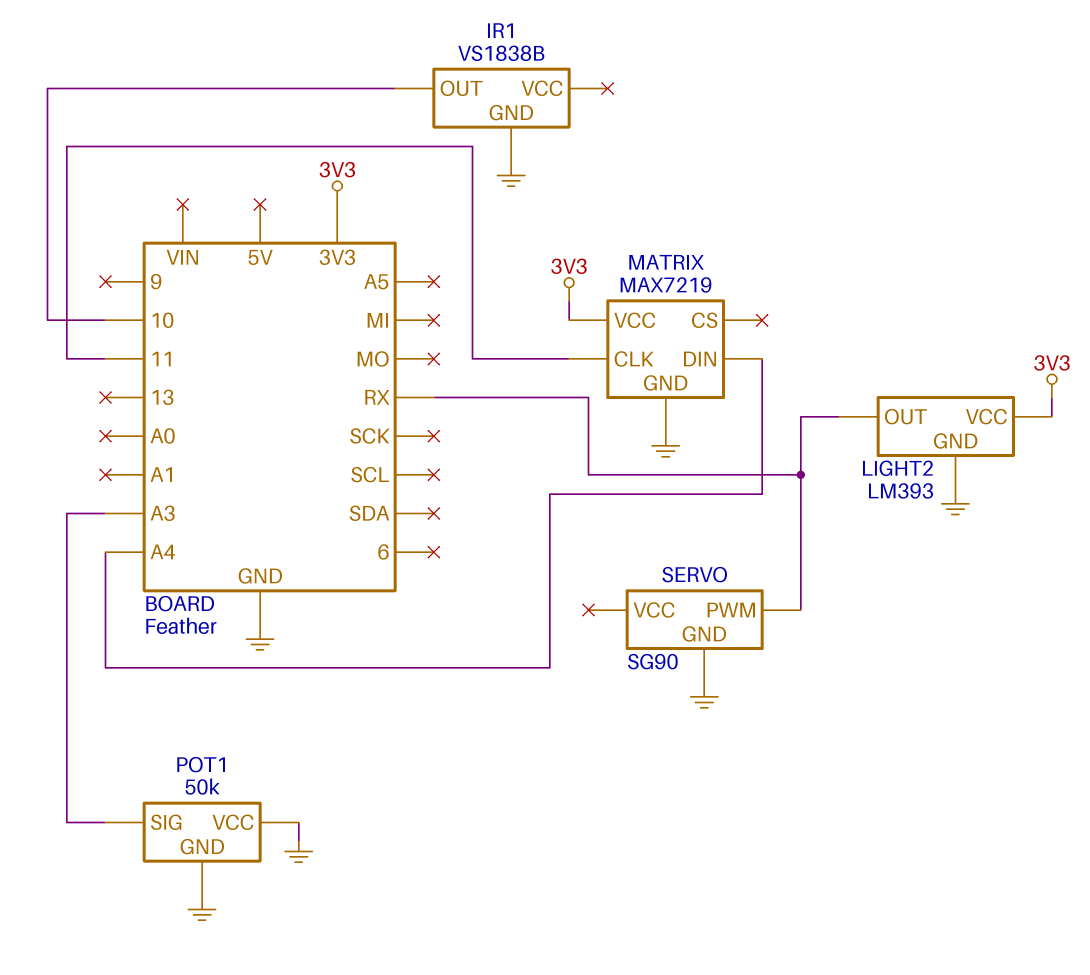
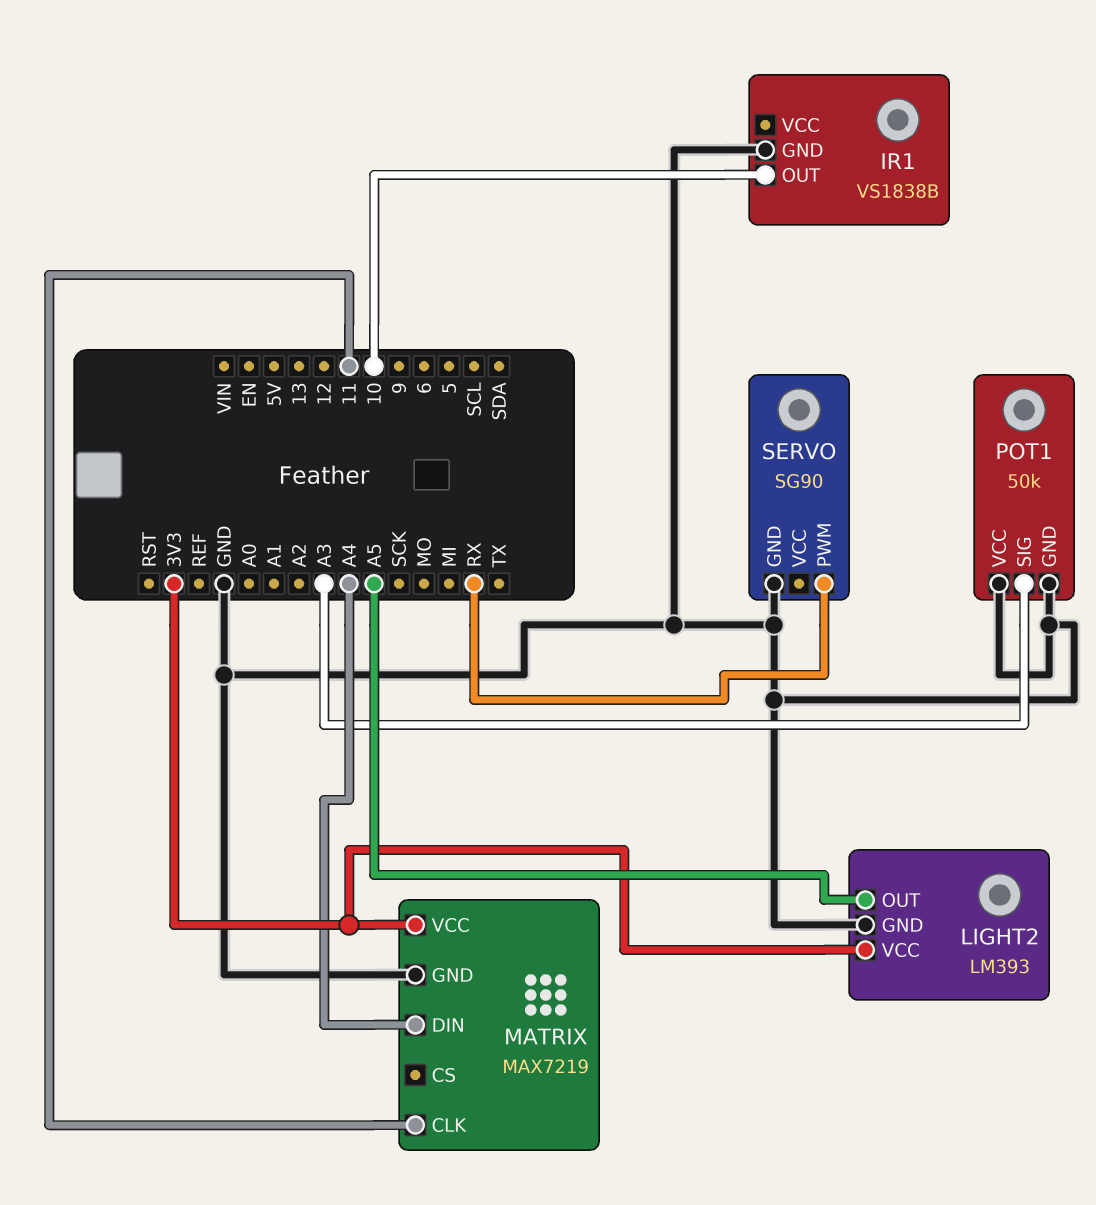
LIGHT2 pin OUT: RX -> A5

